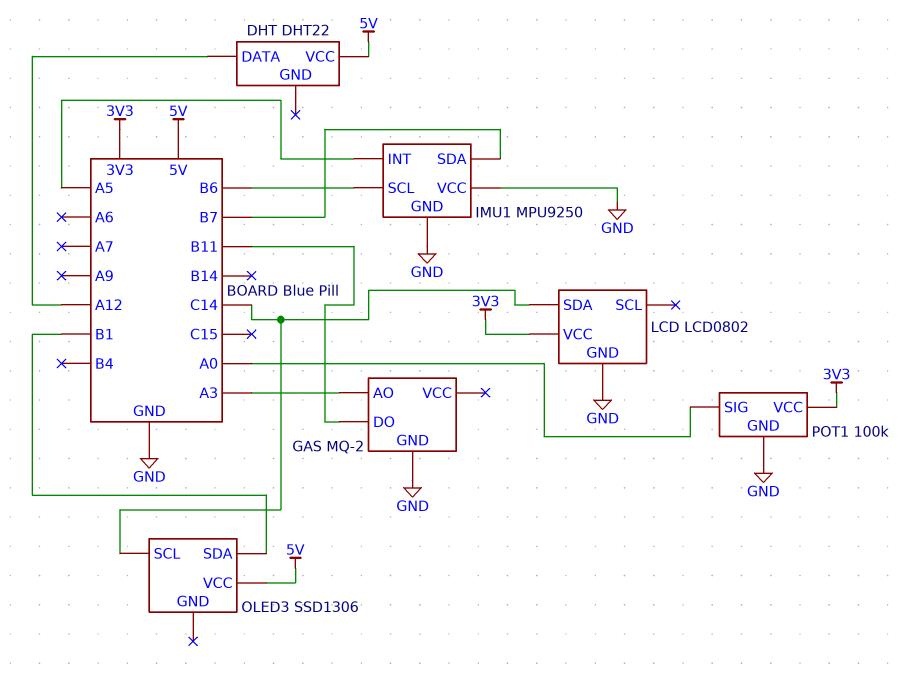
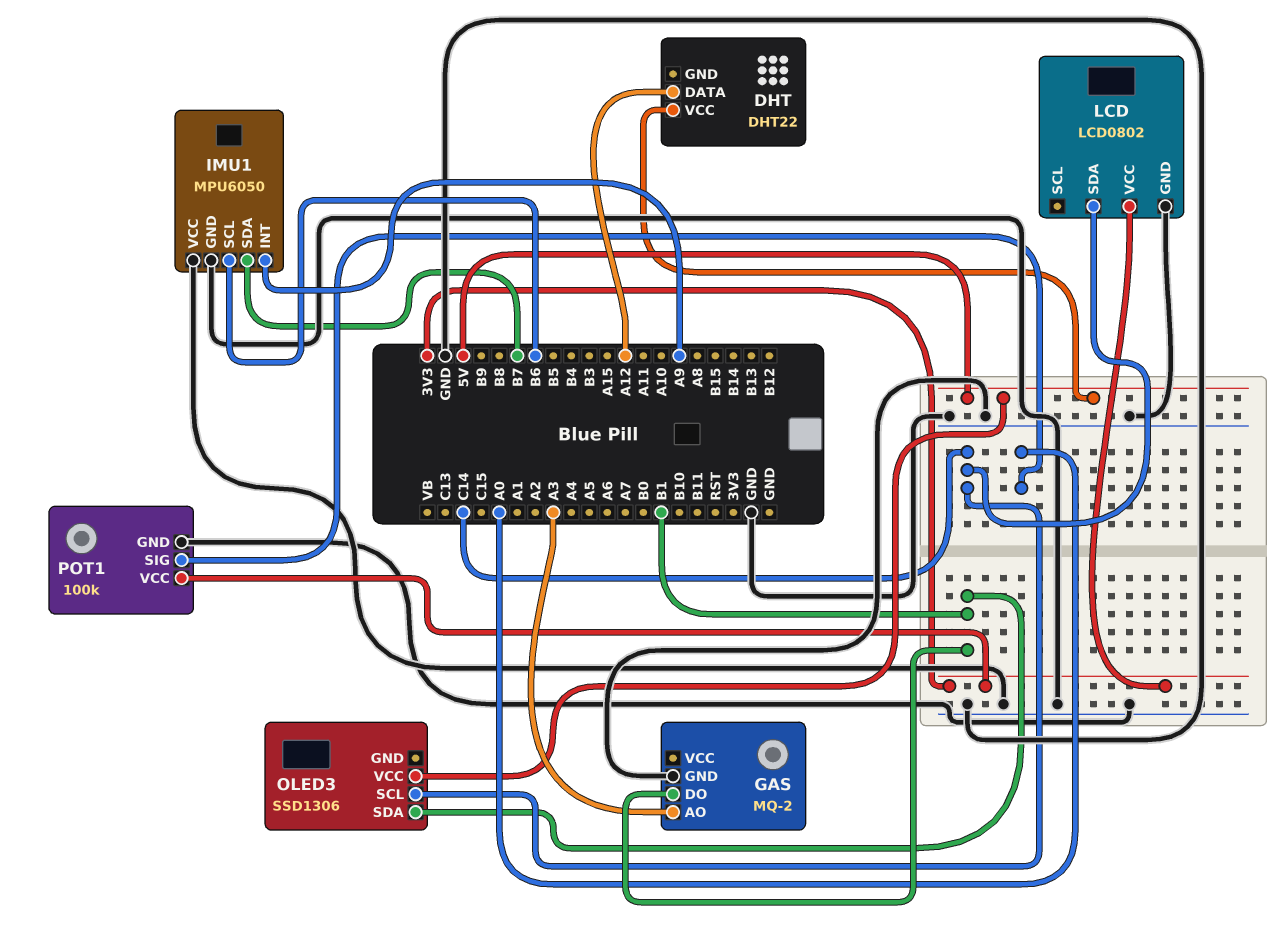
GAS pin DO: B11 -> B1
IMU1: MPU9250 -> MPU6050
IMU1 pin INT: A5 -> A9

